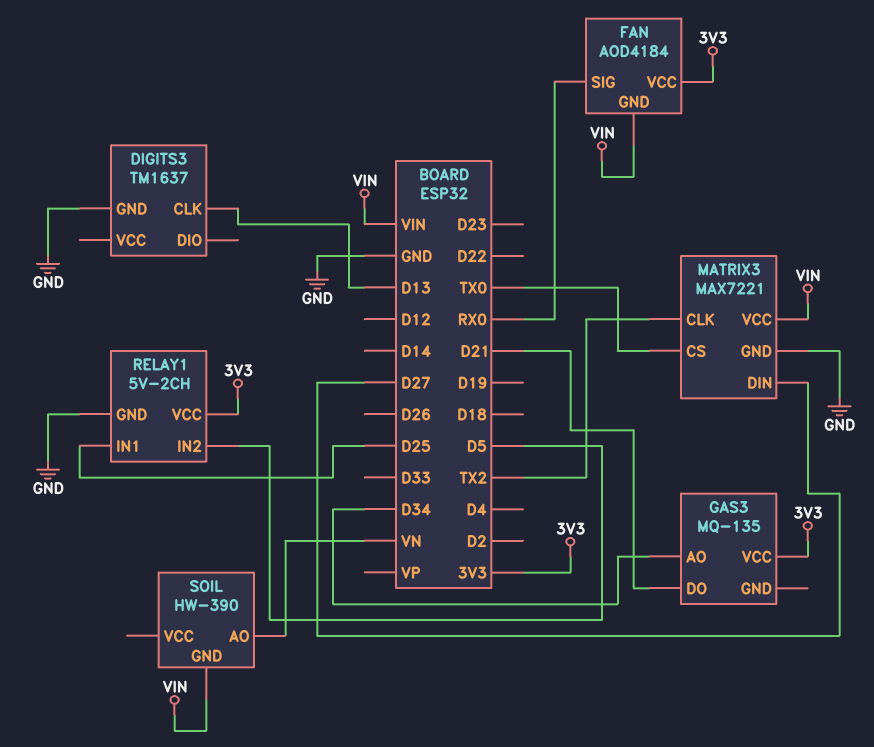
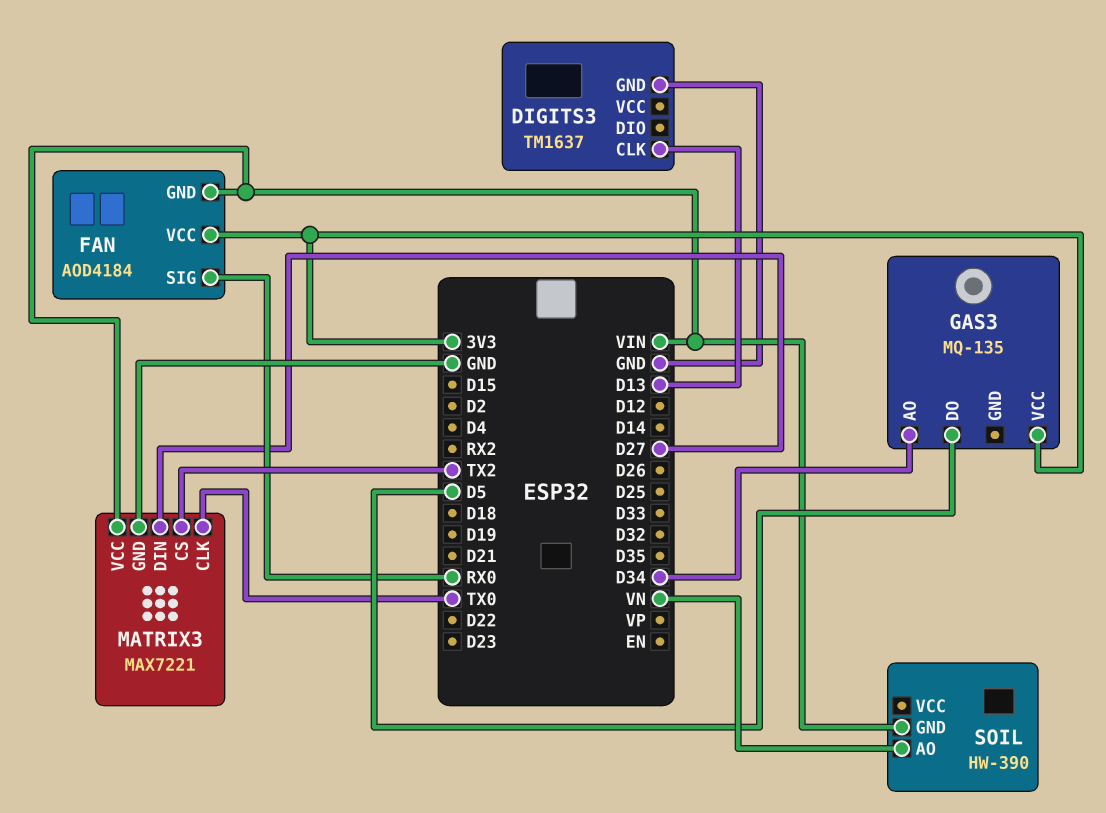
GAS3 pin DO: D21 -> D5
MATRIX3 pin CLK: TX2 -> TX0
MATRIX3 pin CS: TX0 -> TX2
RELAY1: 5V-2CH -> none
RELAY1 pin GND: GND -> none
RELAY1 pin IN1: D25 -> none
RELAY1 pin IN2: D5 -> none
RELAY1 pin VCC: 3V3 -> none

